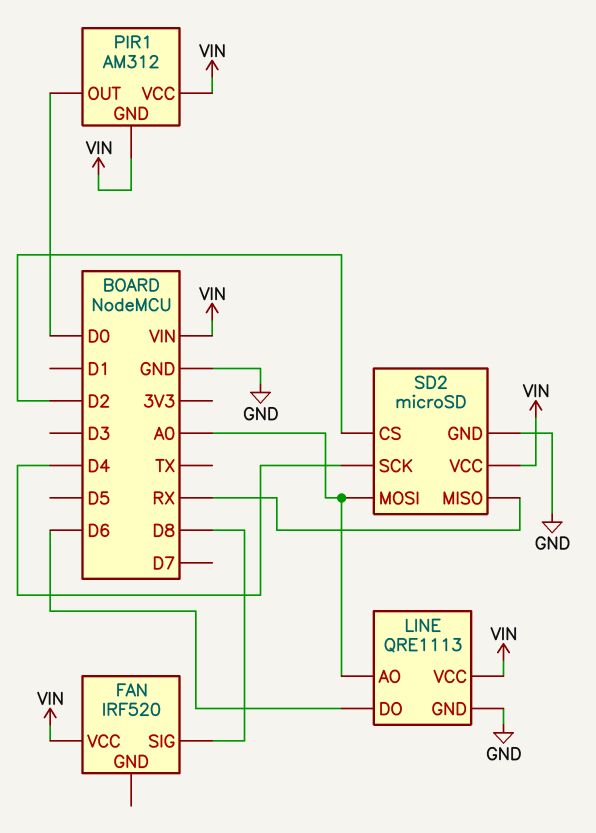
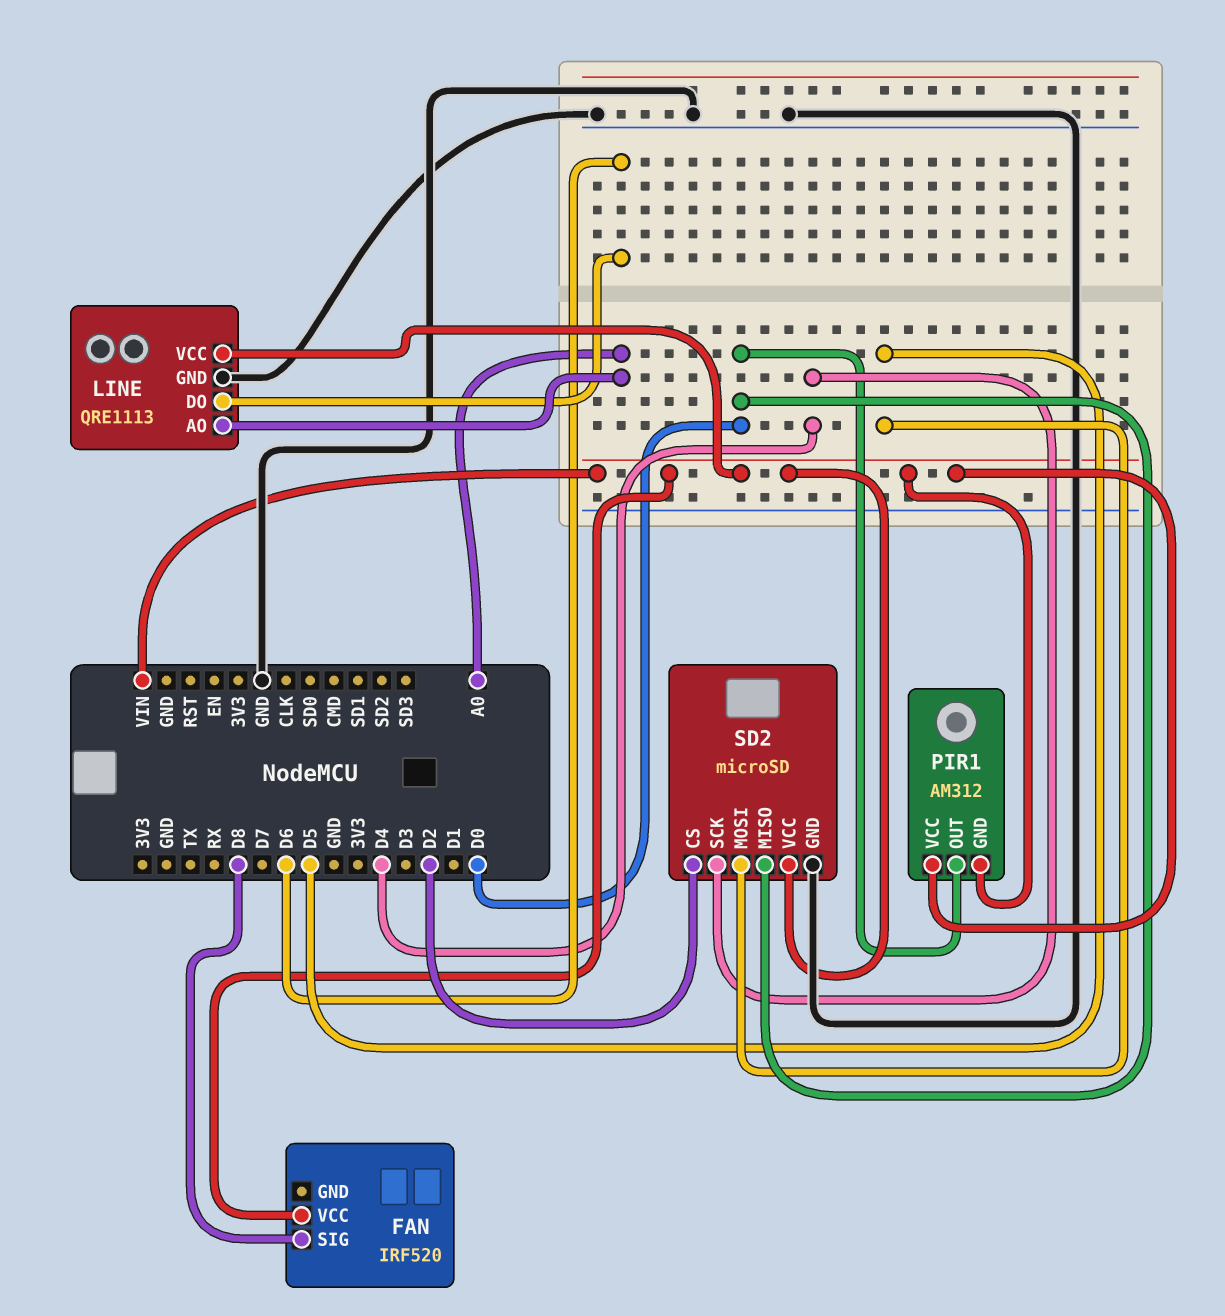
SD2 pin MISO: RX -> D0
SD2 pin MOSI: A0 -> D5

